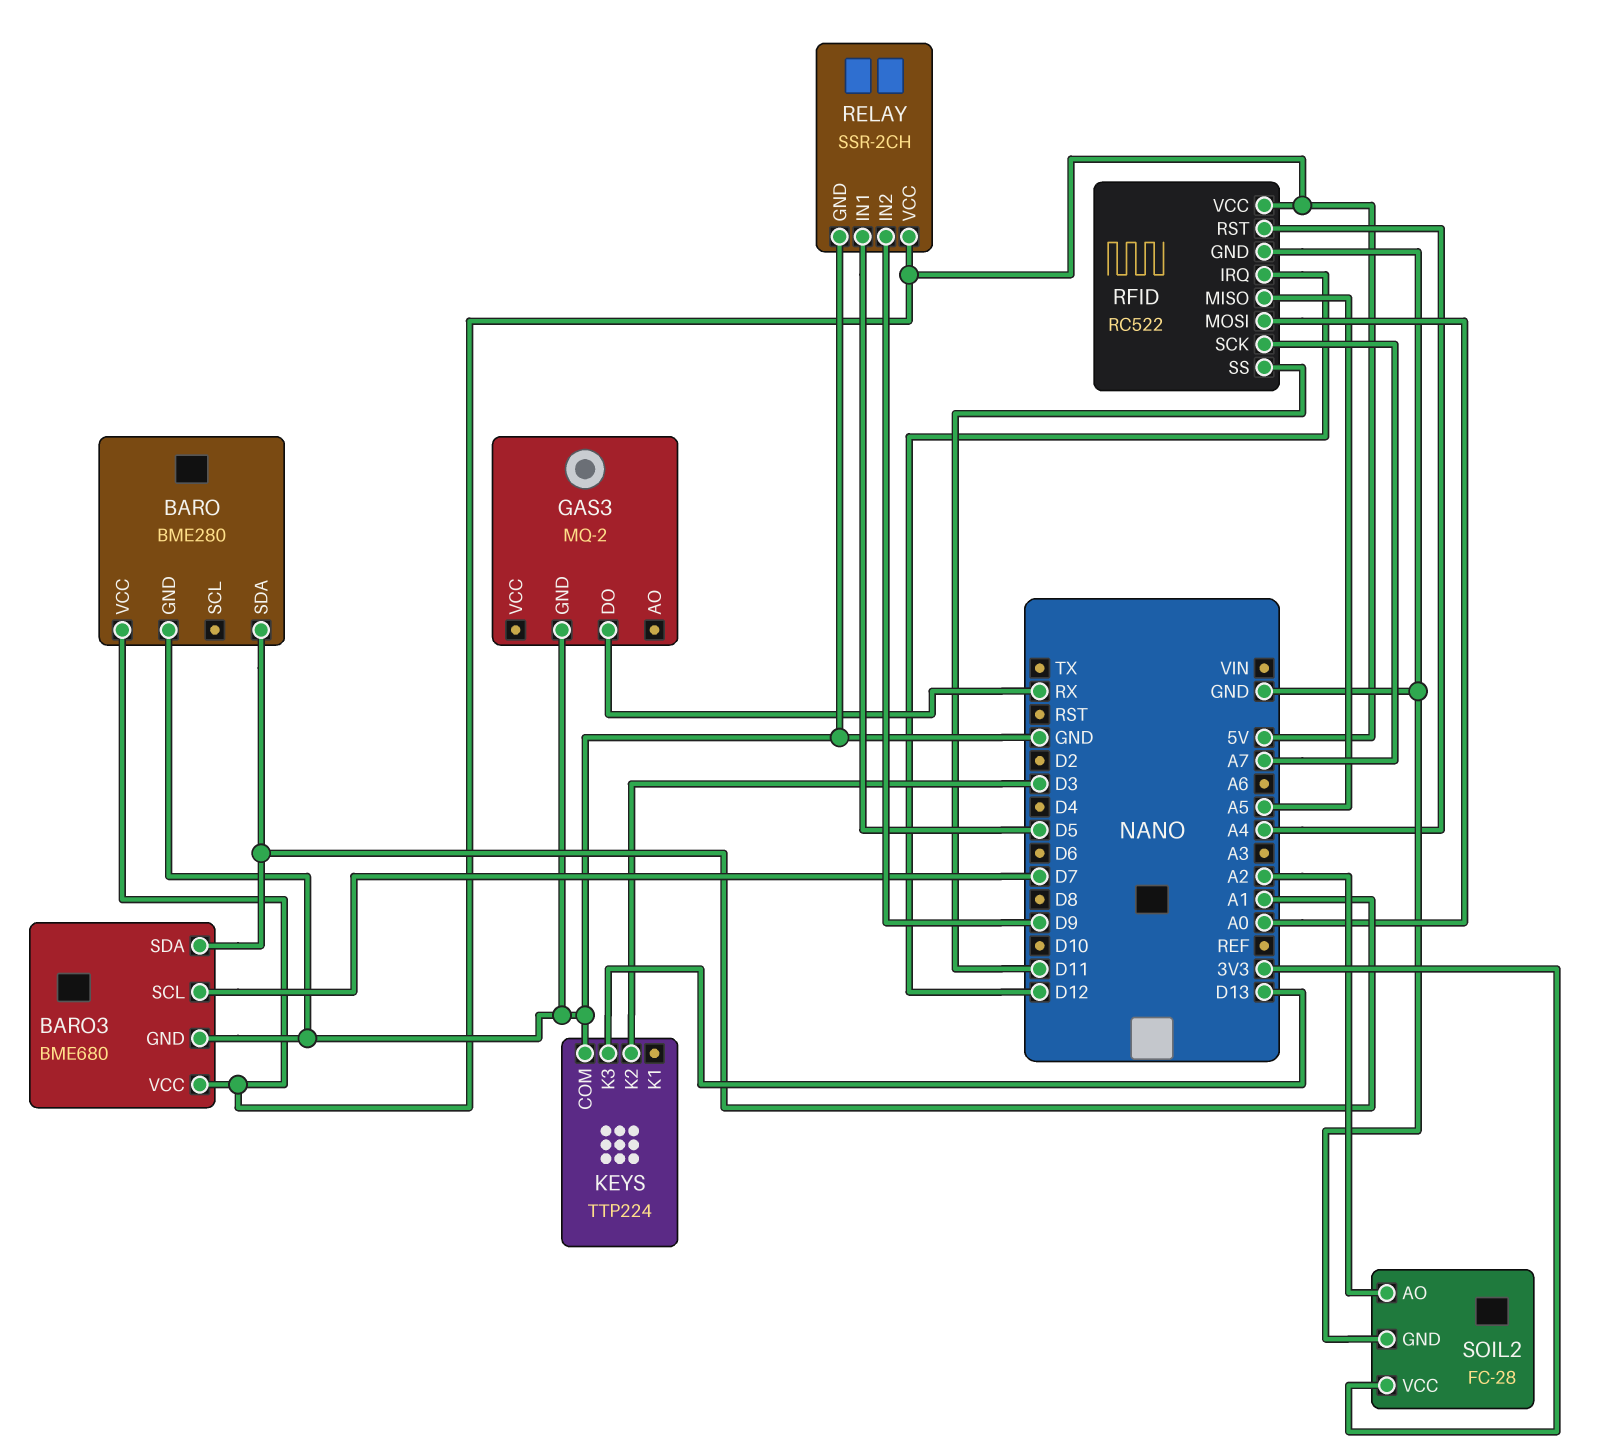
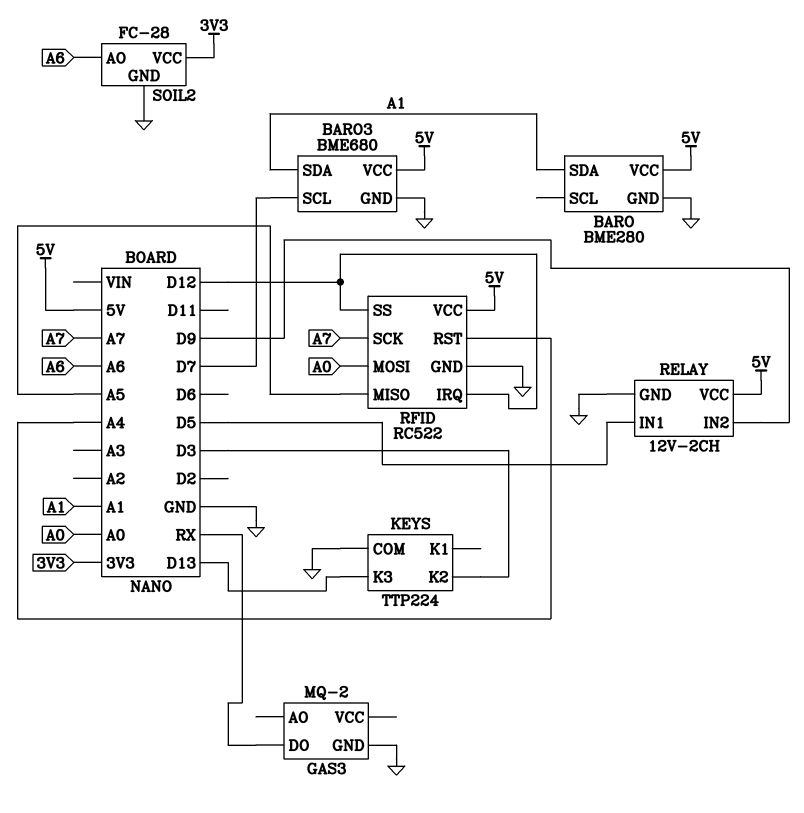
RELAY: SSR-2CH -> 12V-2CH
RFID pin SS: D11 -> D12
SOIL2 pin AO: A2 -> A6

